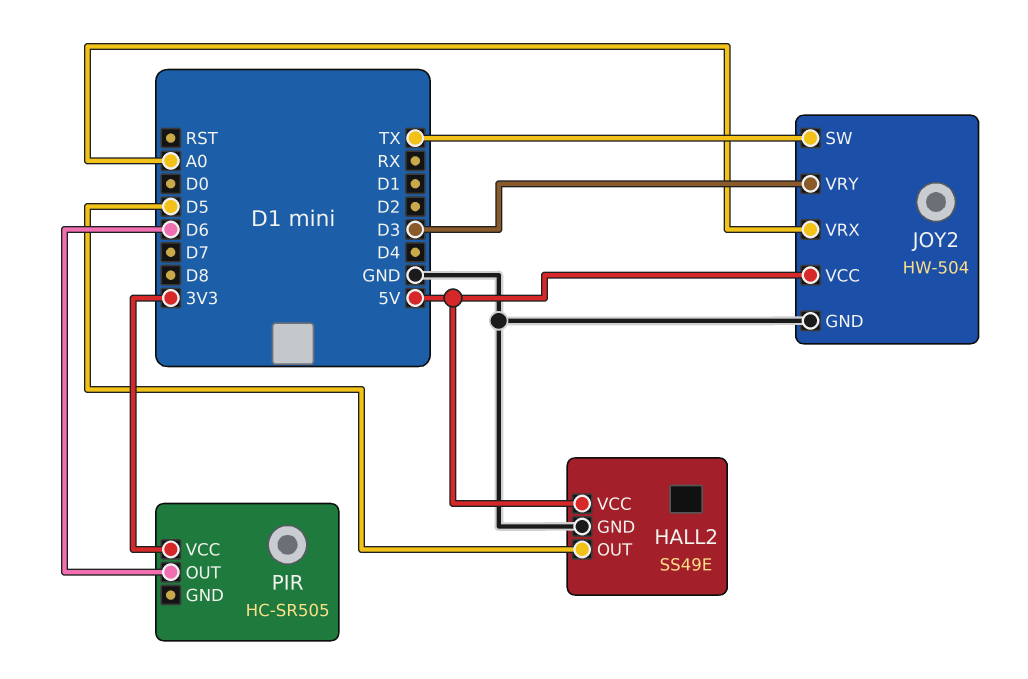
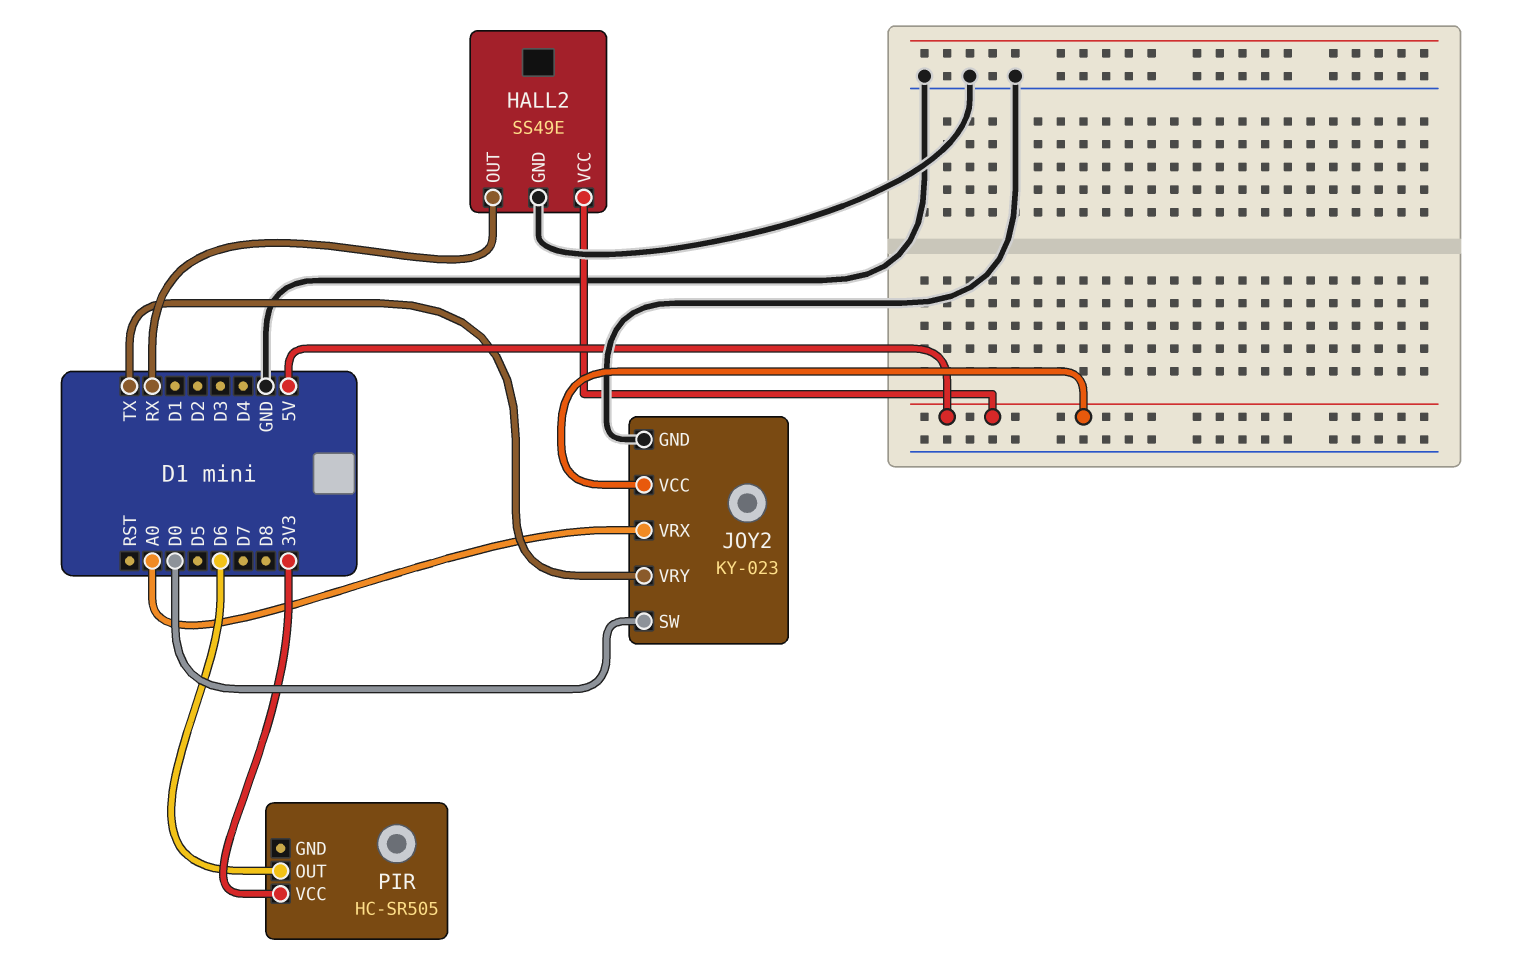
HALL2 pin OUT: D5 -> RX
JOY2: HW-504 -> KY-023
JOY2 pin SW: TX -> D0
JOY2 pin VRY: D3 -> TX

